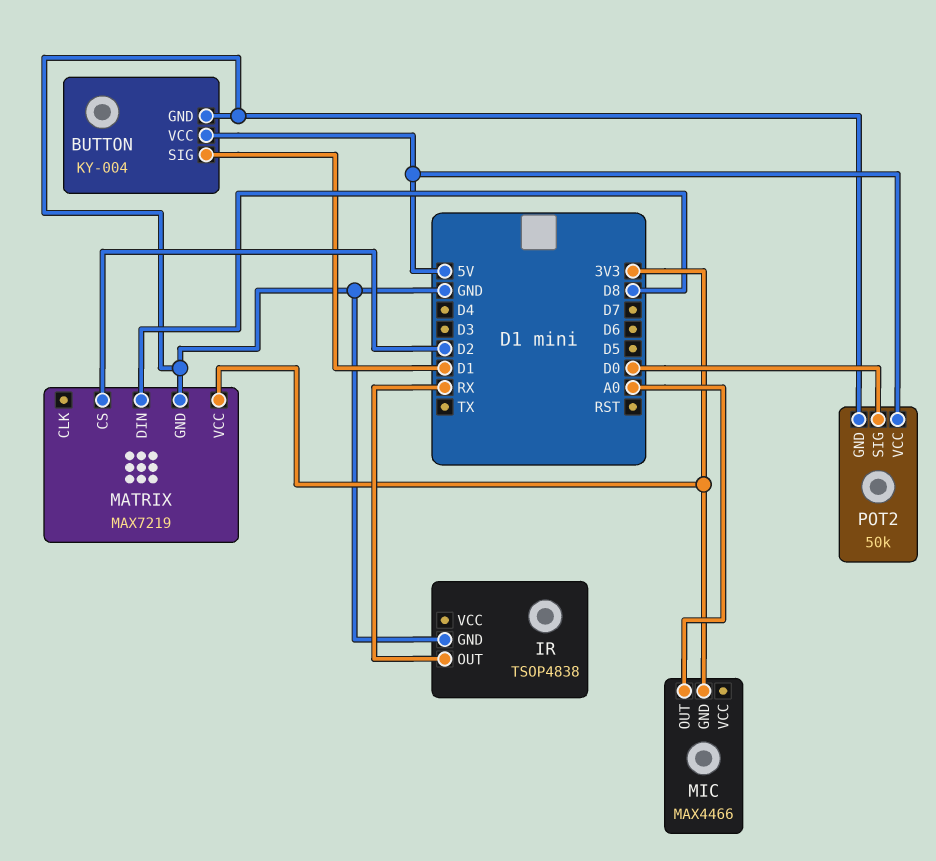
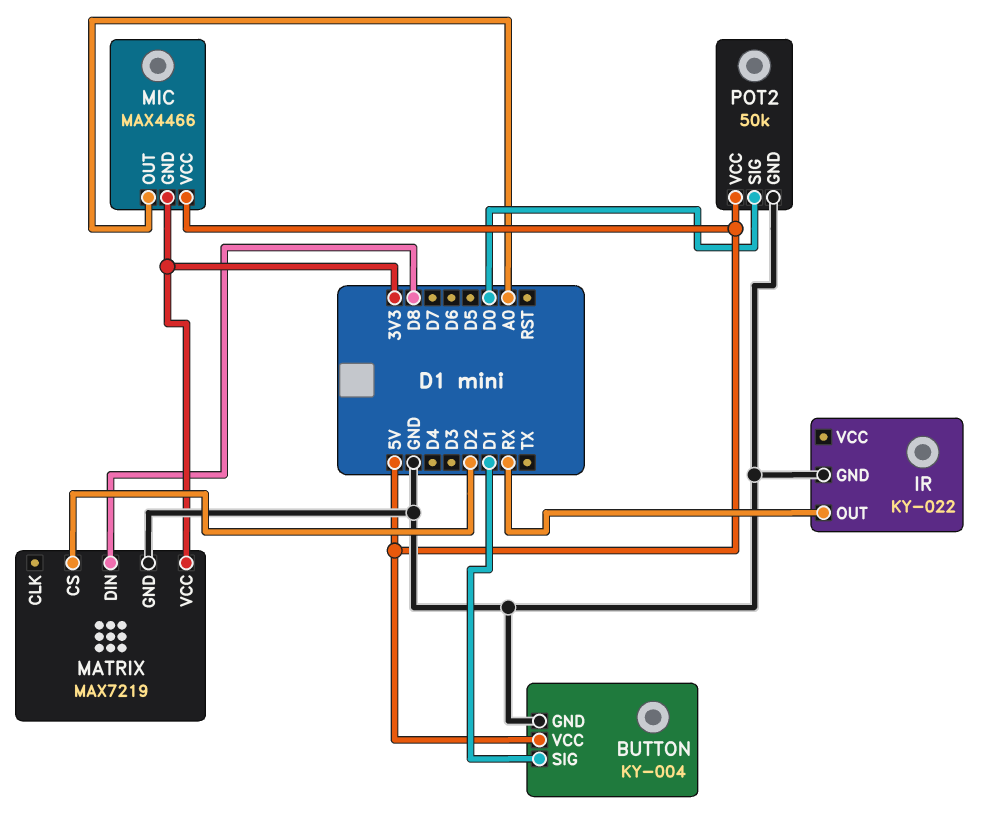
IR: TSOP4838 -> KY-022
MIC pin VCC: none -> 5V

